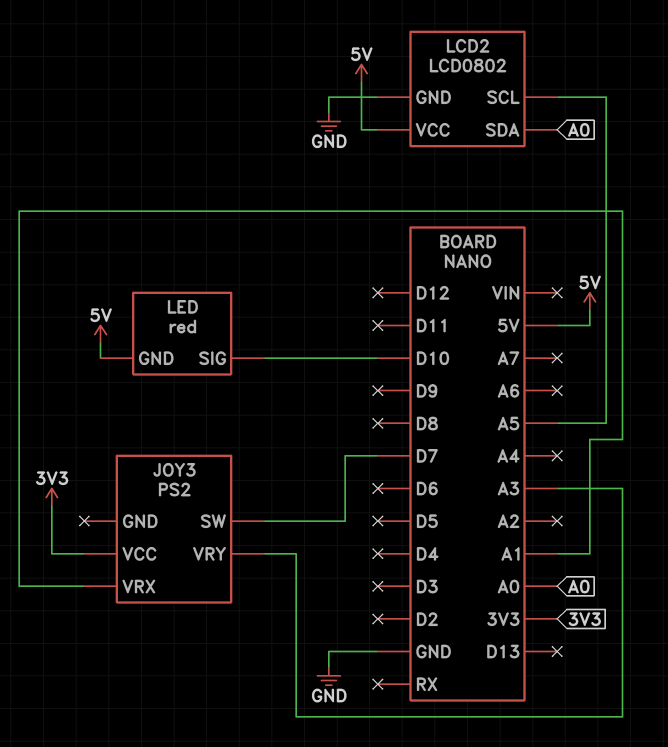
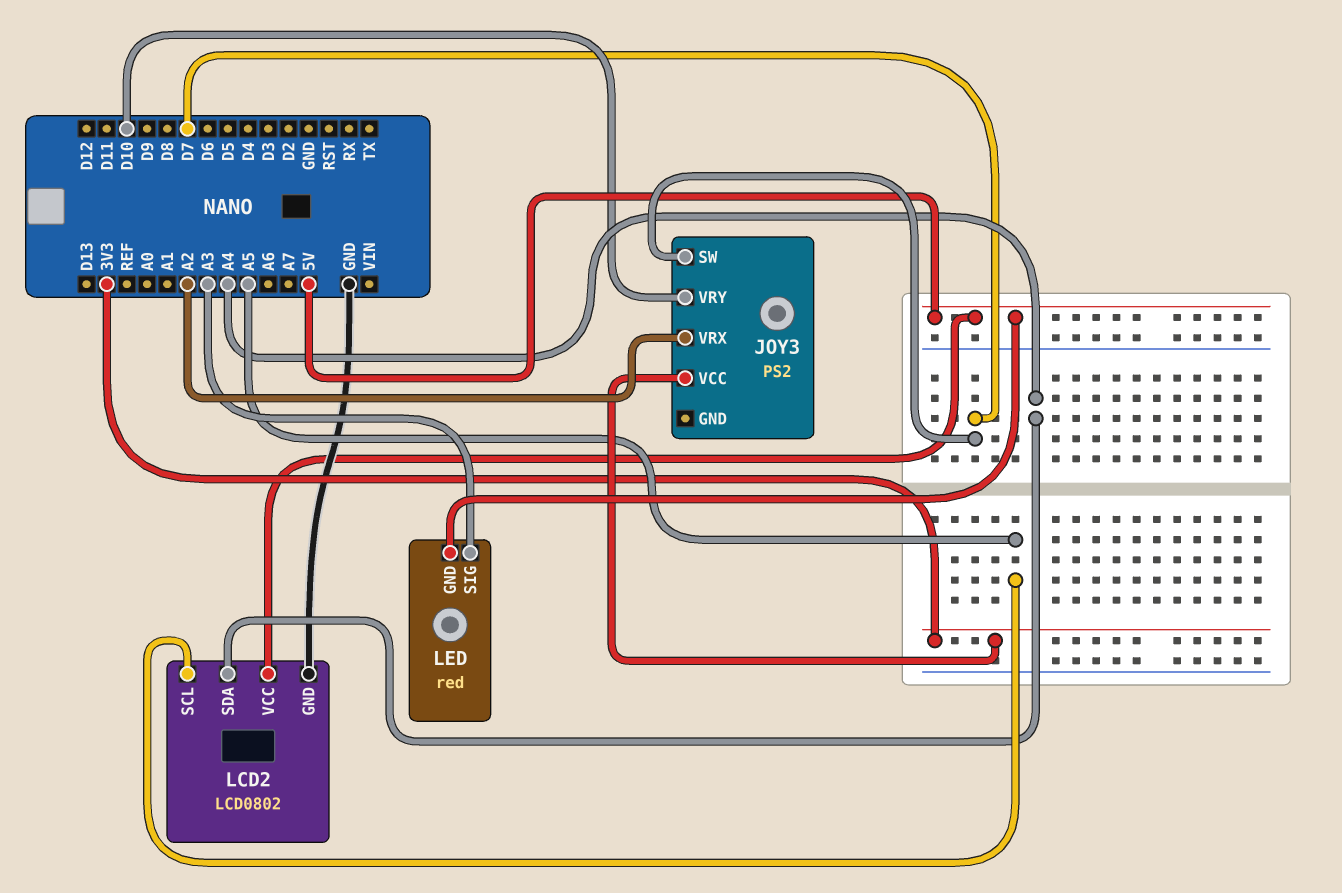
JOY3 pin VRX: A1 -> A2
JOY3 pin VRY: A3 -> D10
LCD2 pin SDA: A0 -> A4
LED pin SIG: D10 -> A3

